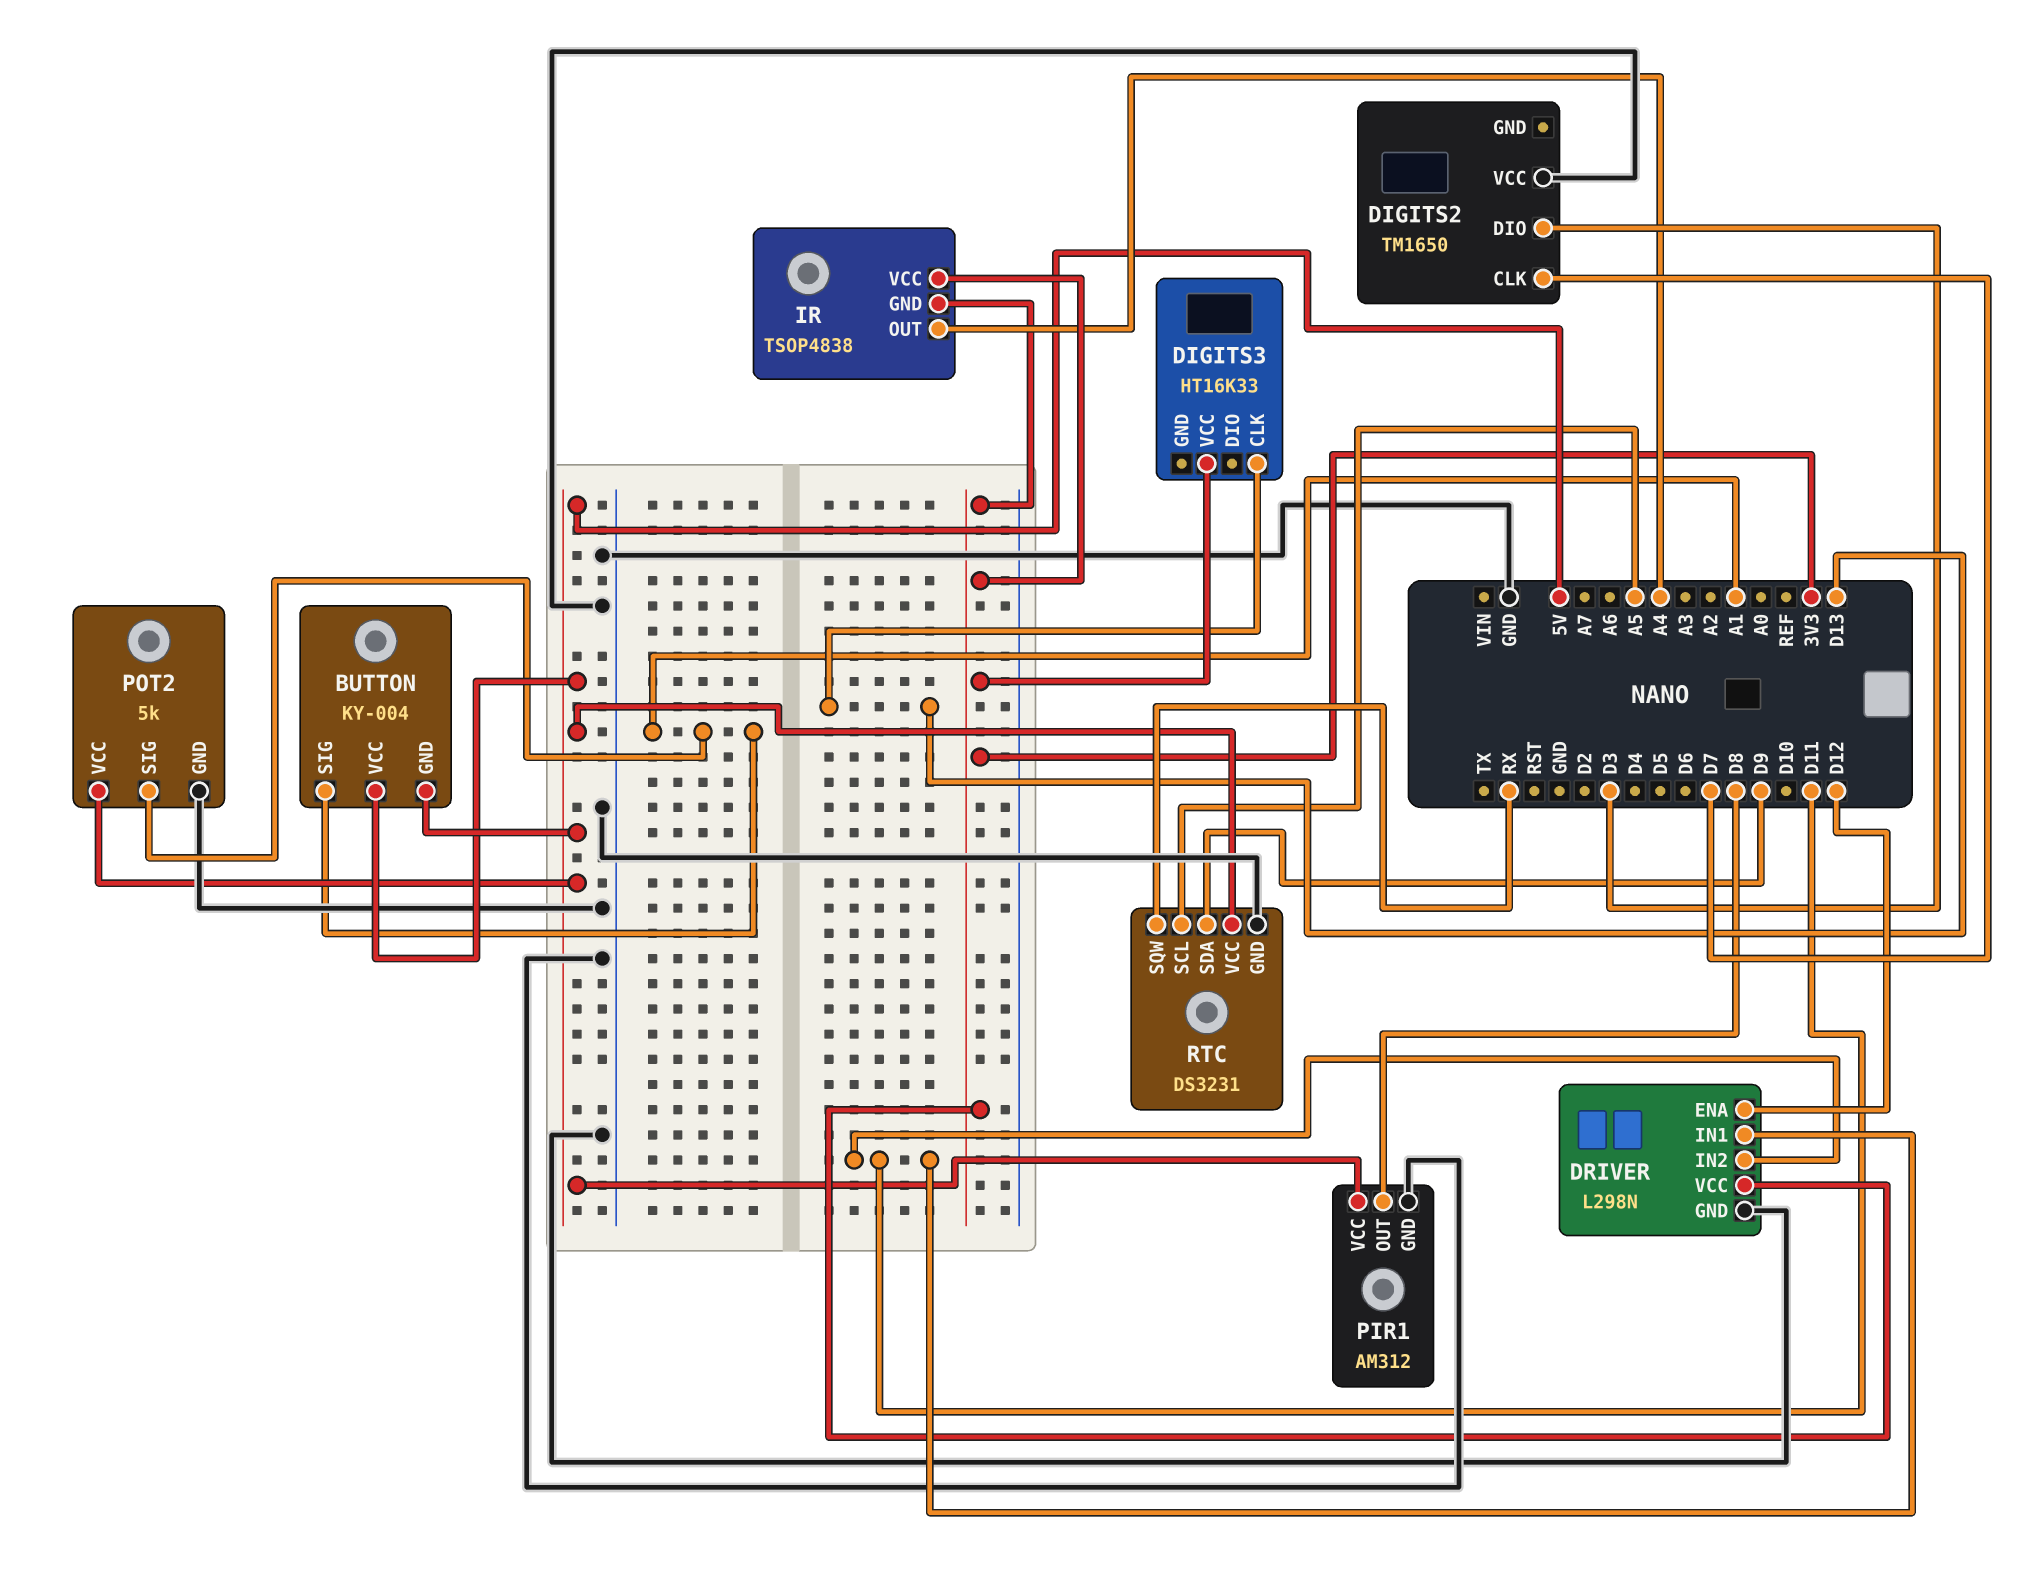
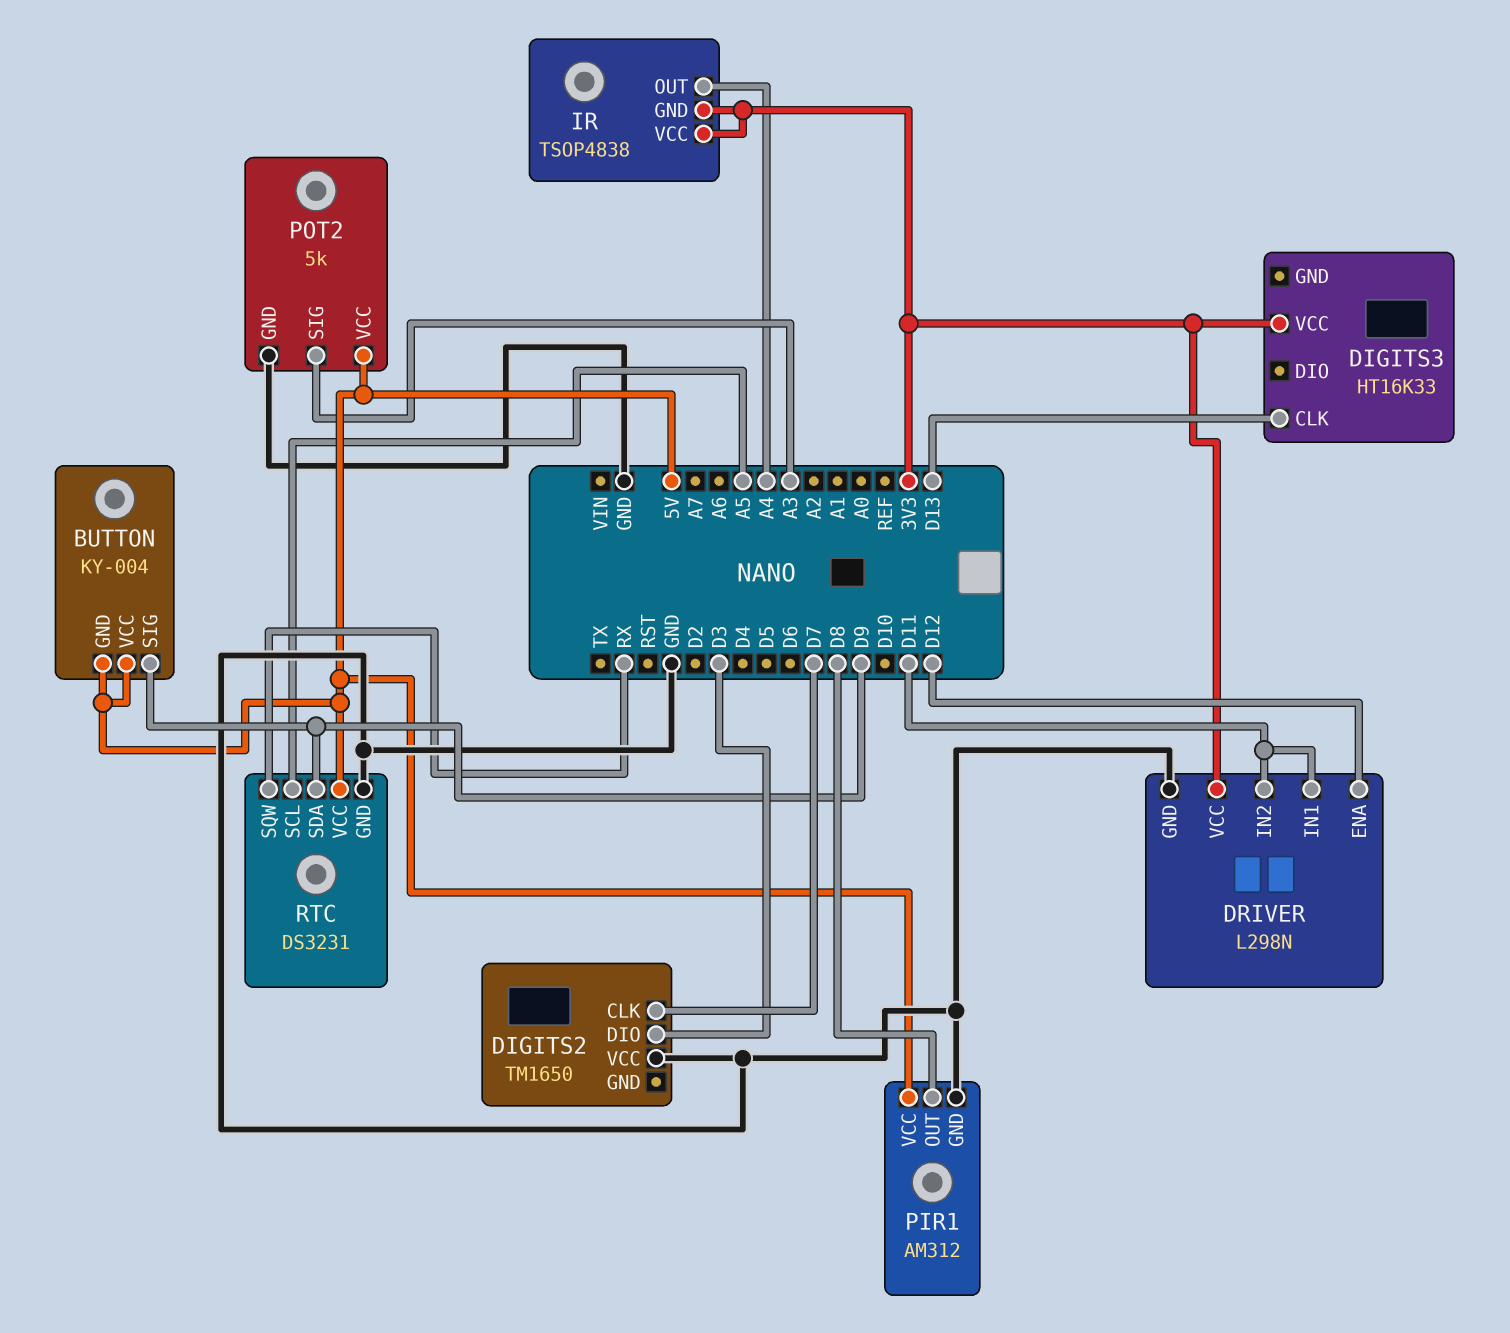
BUTTON pin SIG: A1 -> D9
POT2 pin SIG: A1 -> A3

